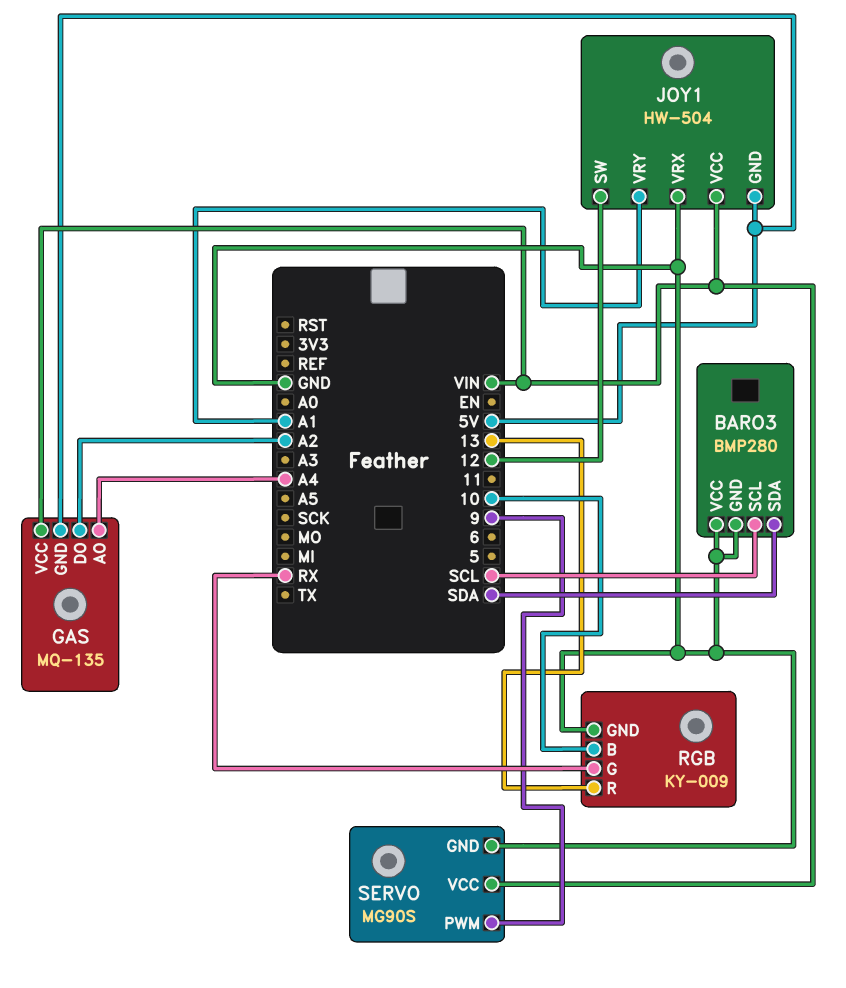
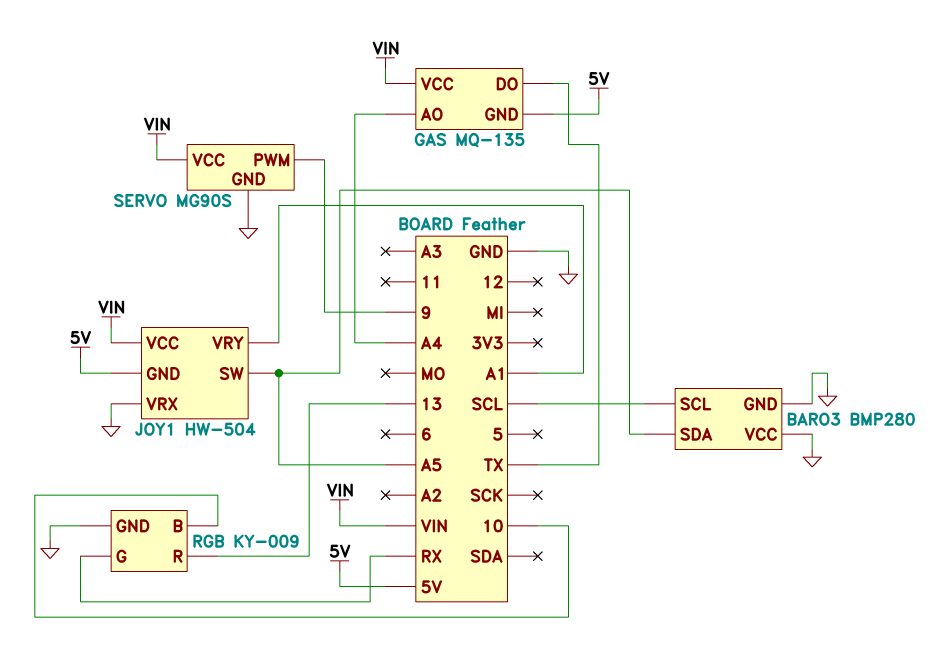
BARO3 pin SDA: SDA -> A5
GAS pin DO: A2 -> TX
JOY1 pin SW: 12 -> A5

